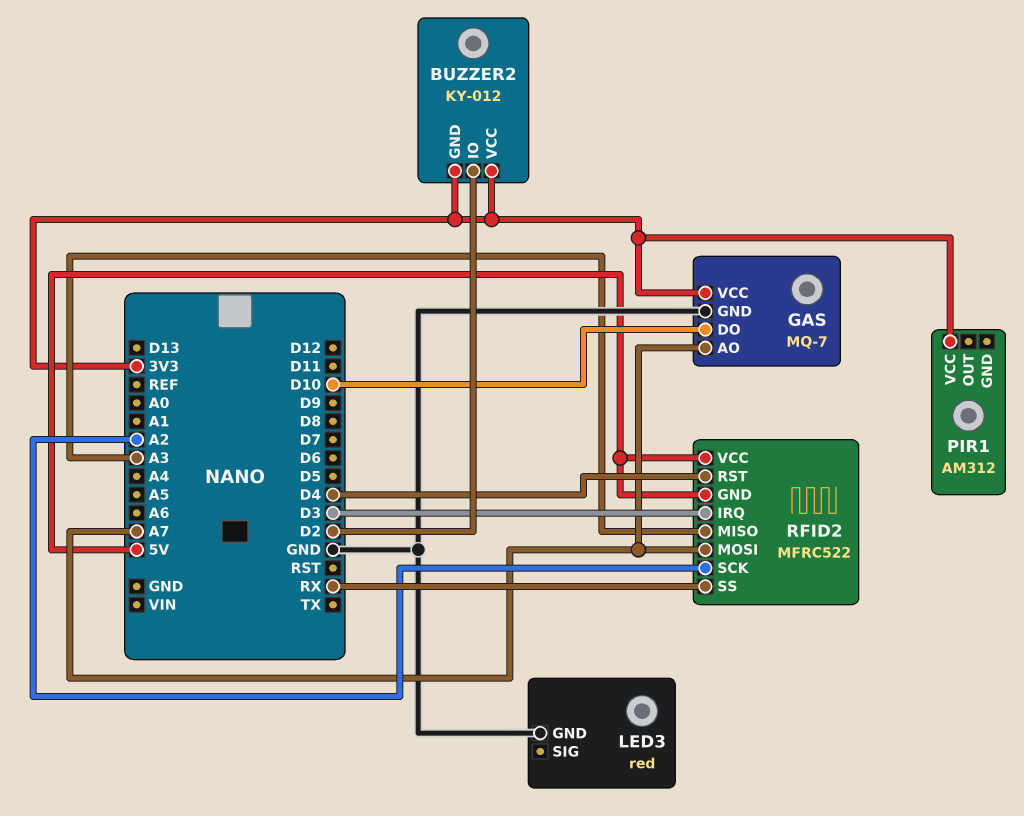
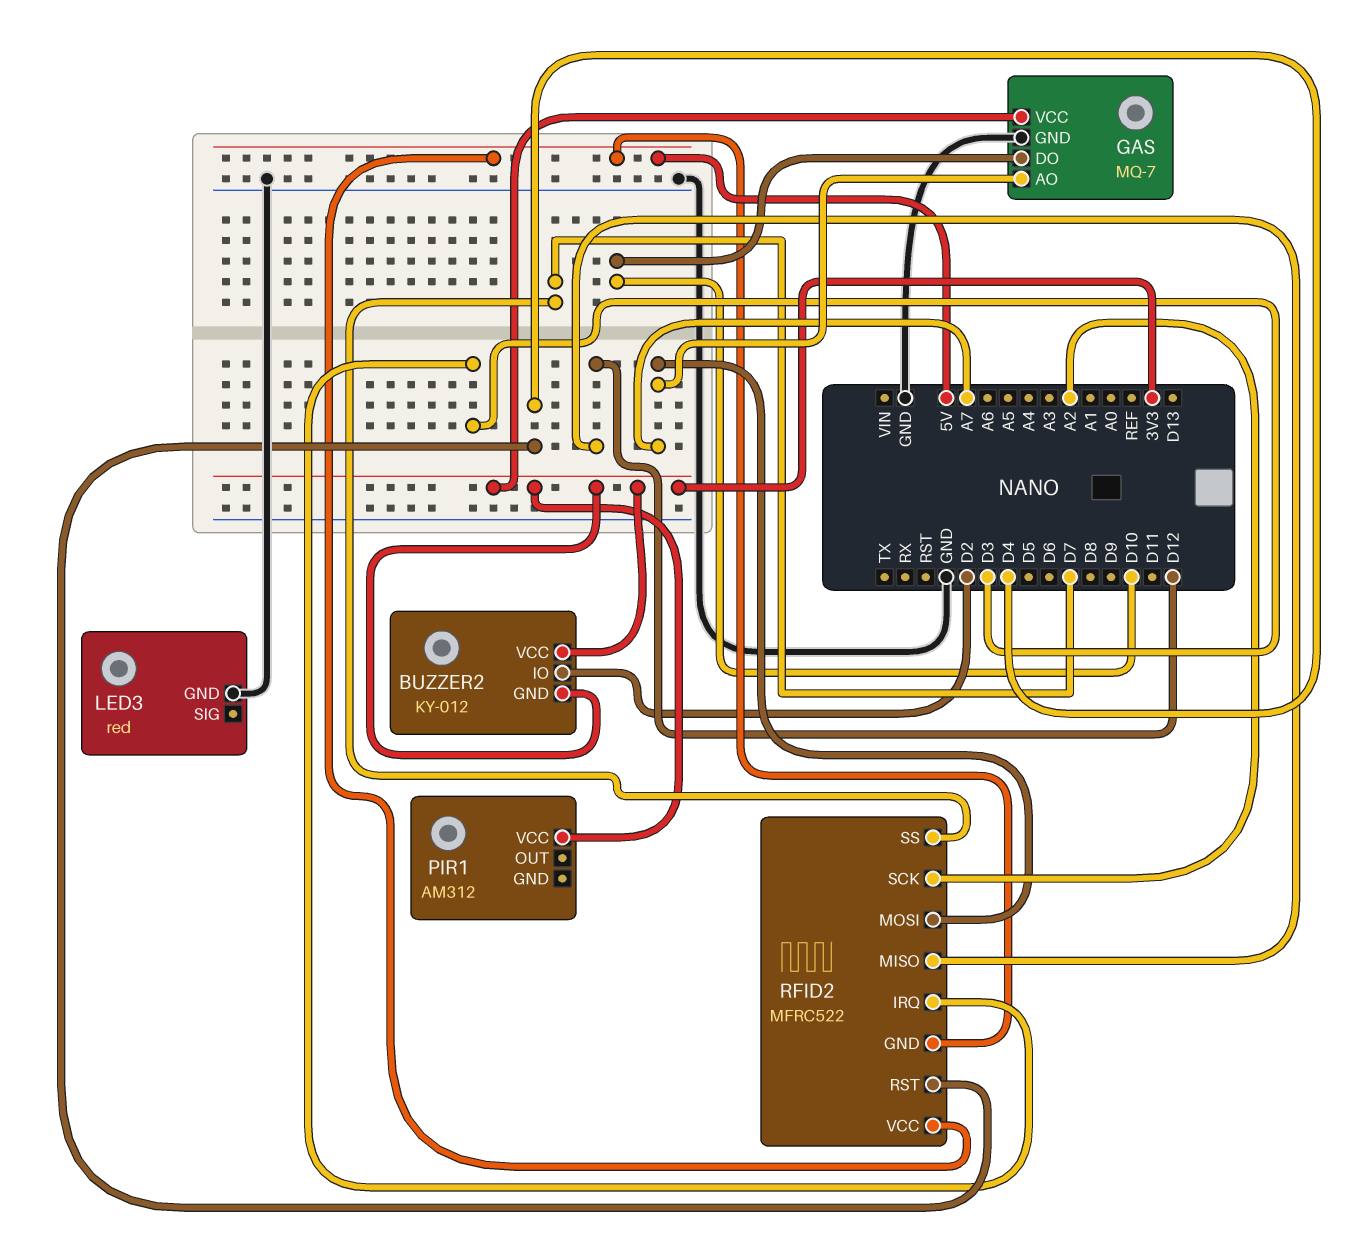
RFID2 pin MISO: A3 -> D12
RFID2 pin SS: RX -> D7

